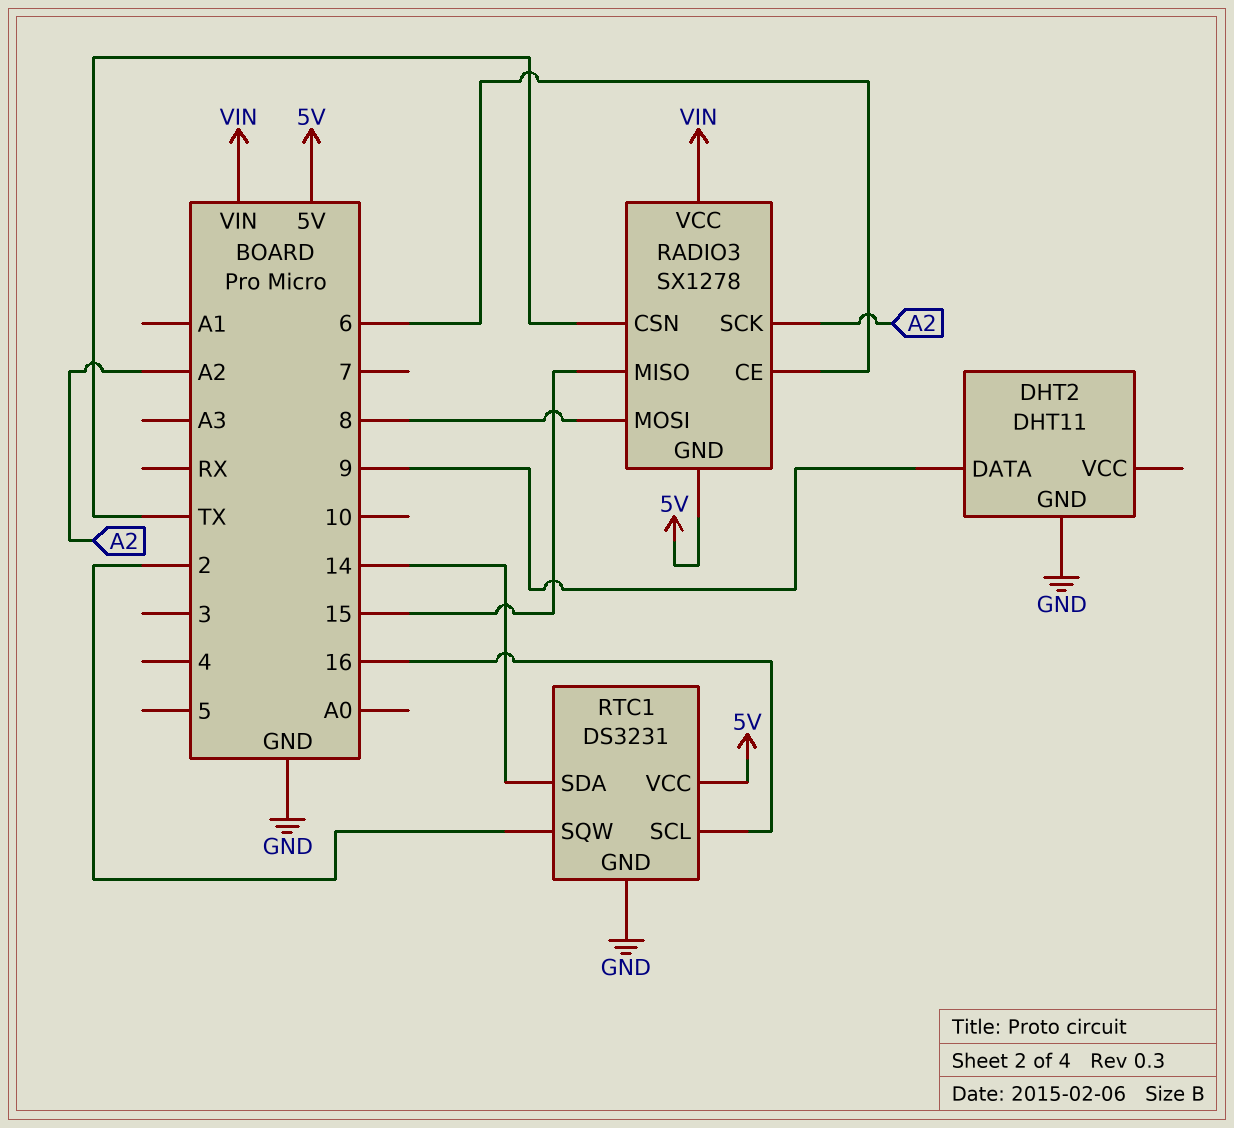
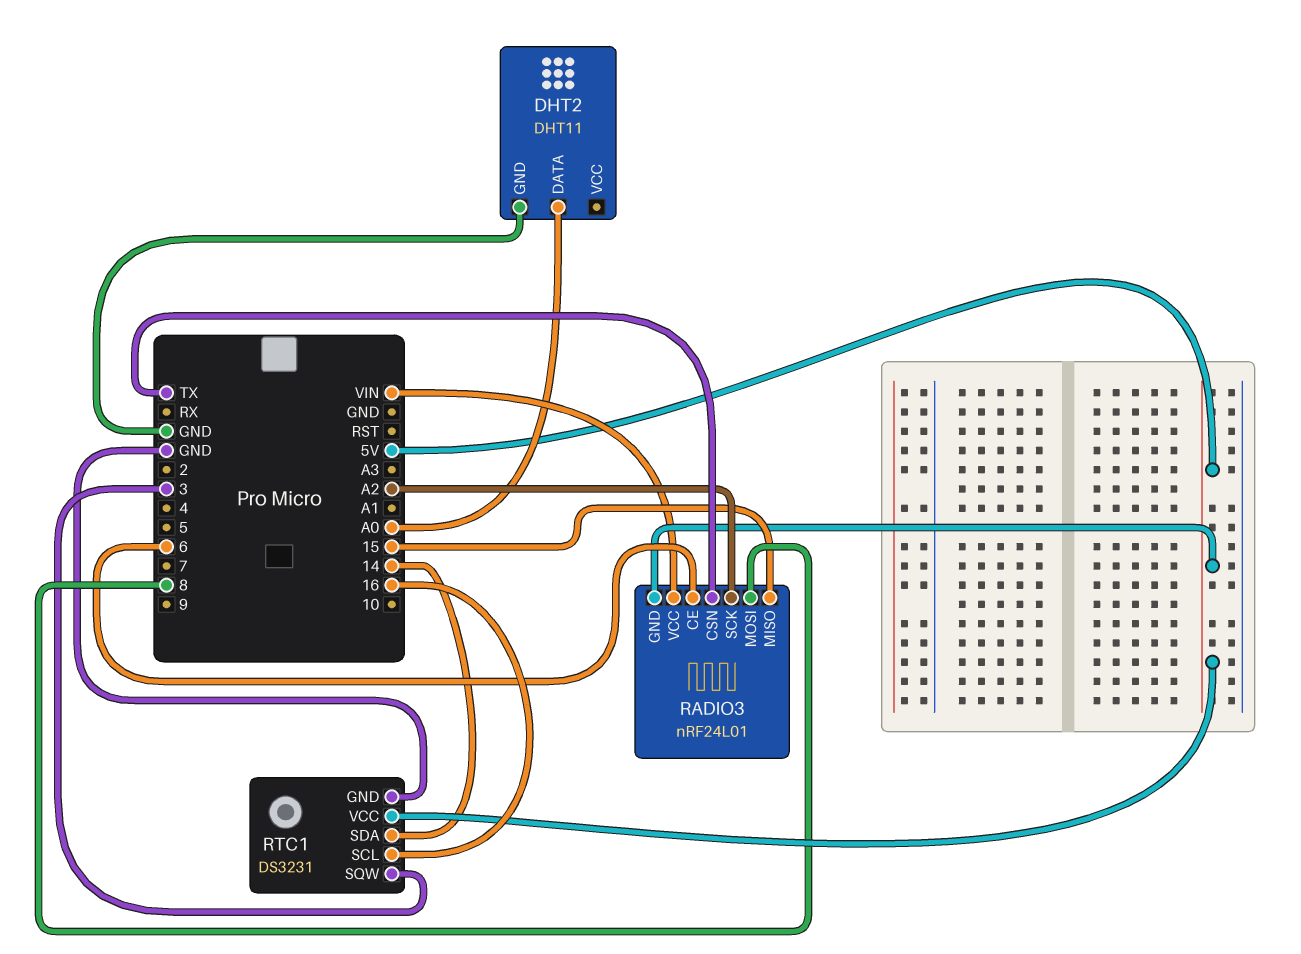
DHT2 pin DATA: 9 -> A0
RADIO3: SX1278 -> nRF24L01
RTC1 pin SQW: 2 -> 3

